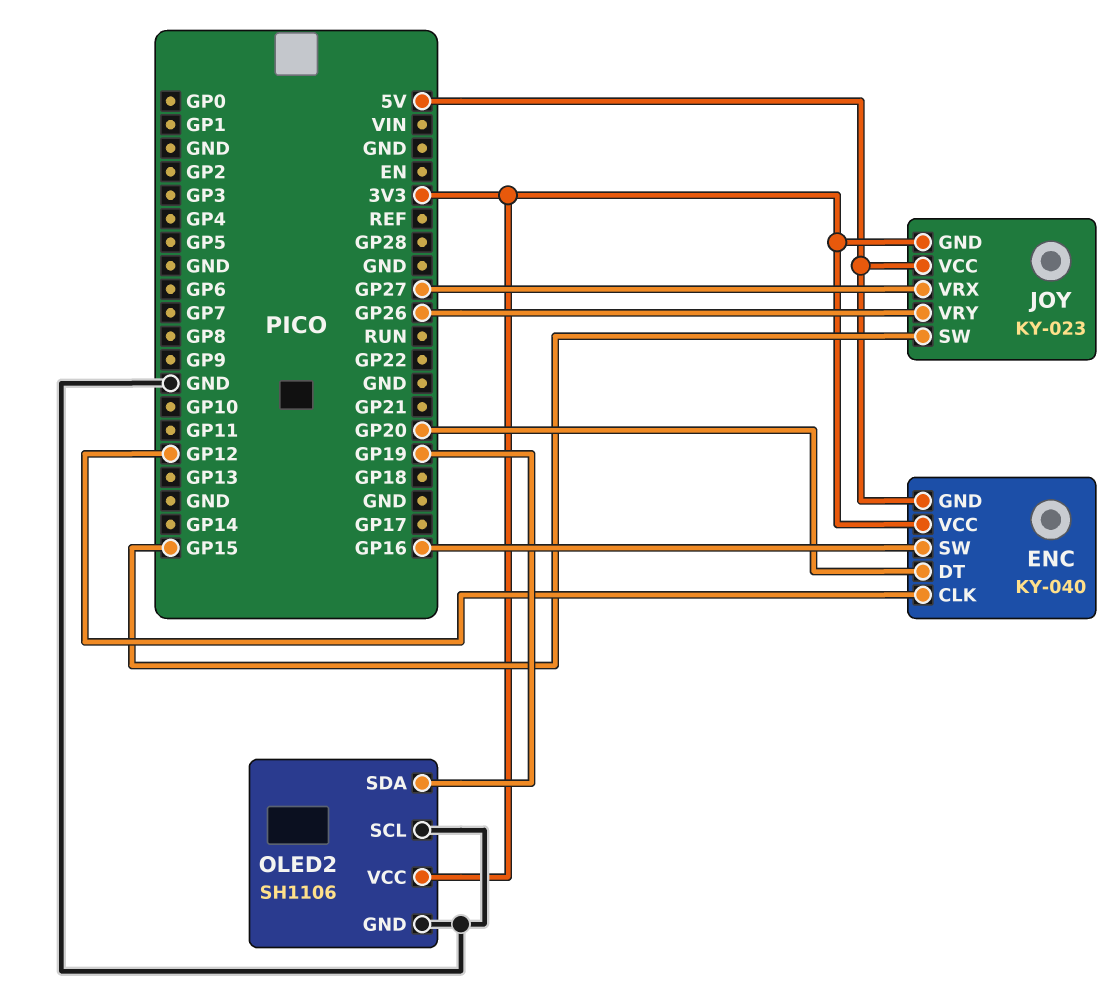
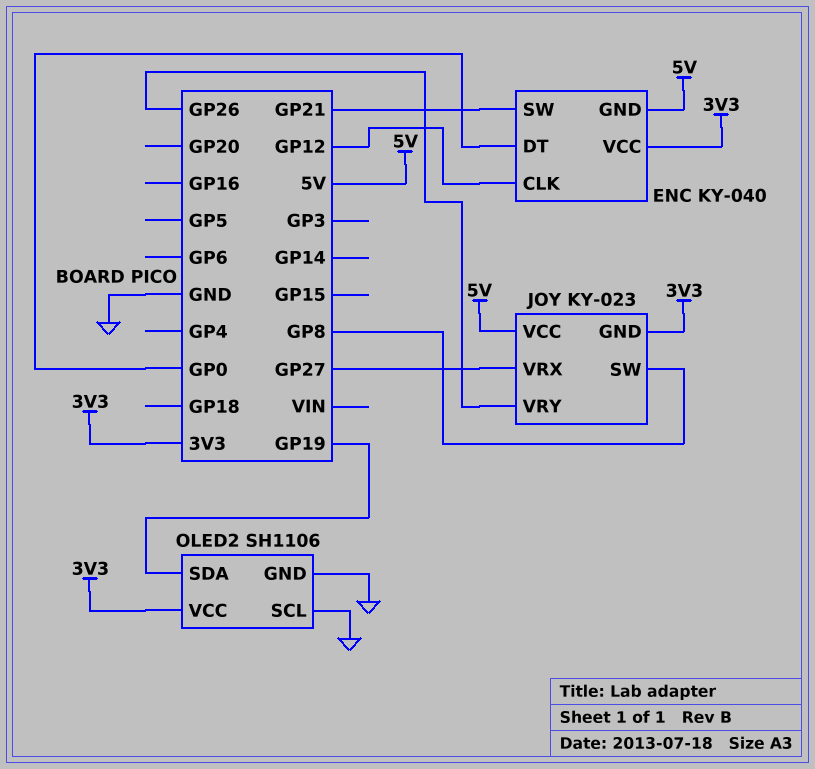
ENC pin DT: GP20 -> GP0
ENC pin SW: GP16 -> GP21
JOY pin SW: GP15 -> GP8

